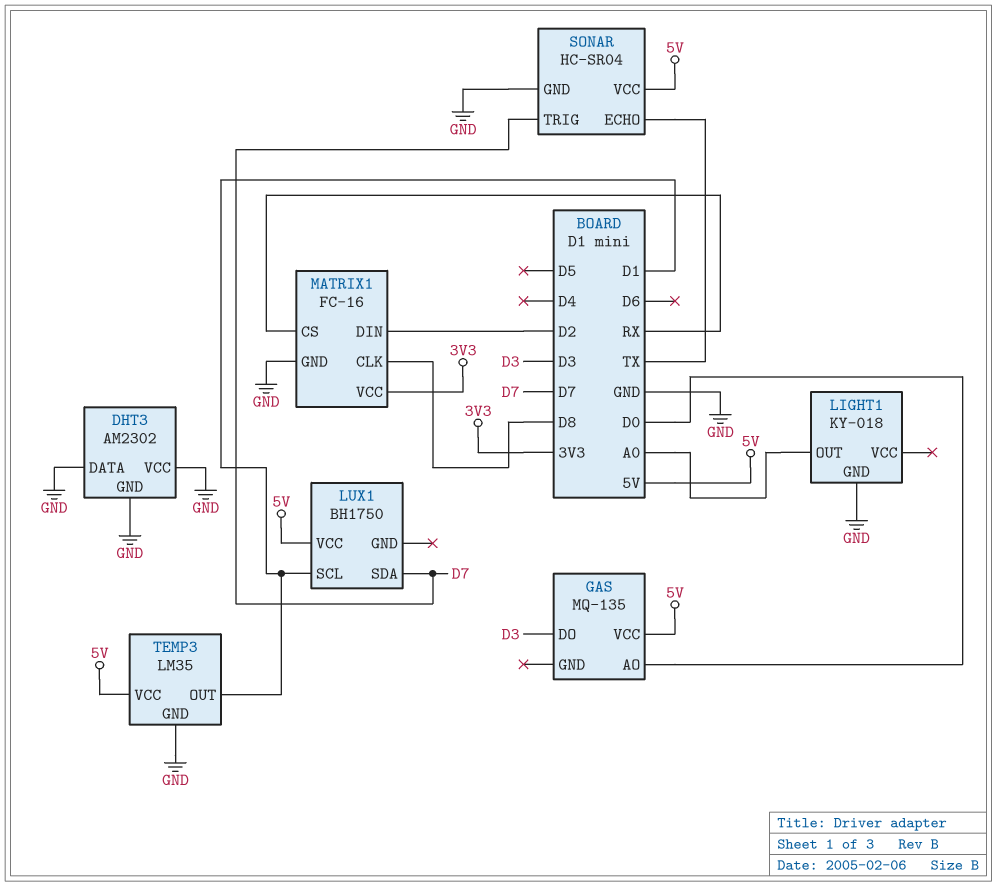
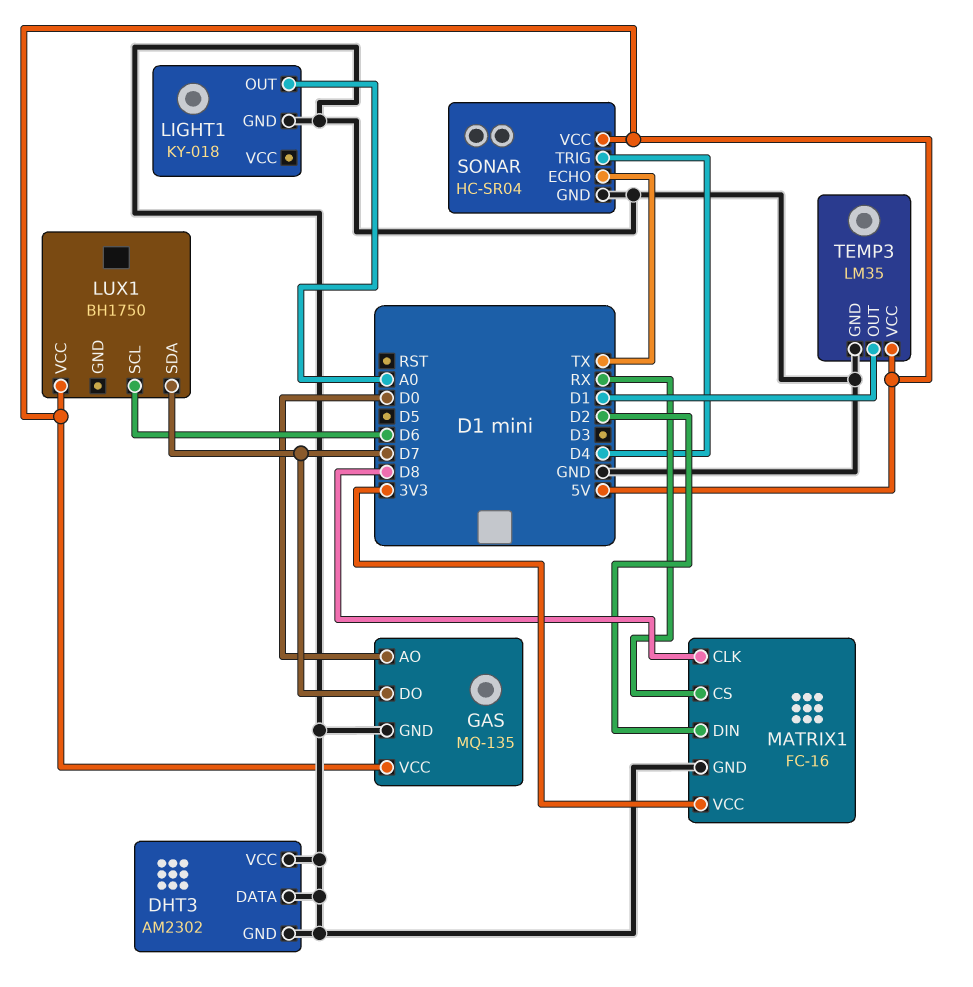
GAS pin DO: D3 -> D7
GAS pin GND: none -> GND
LUX1 pin SCL: D1 -> D6
SONAR pin TRIG: D7 -> D4

